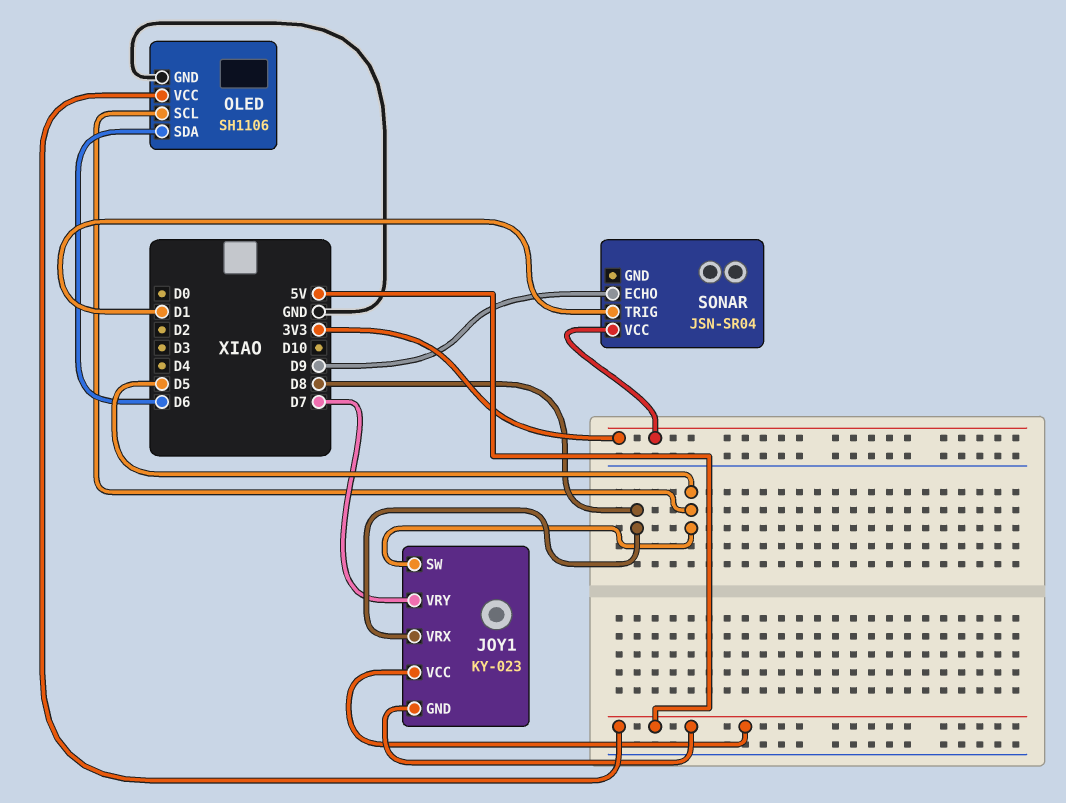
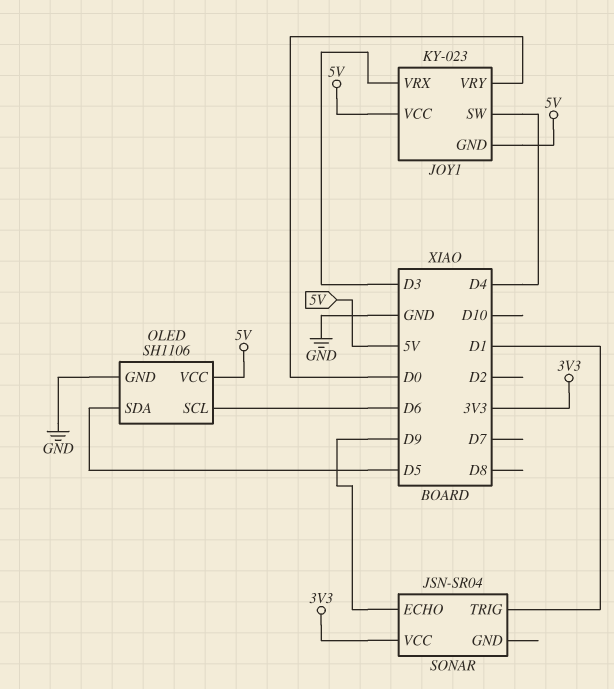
JOY1 pin SW: D5 -> D4
JOY1 pin VRX: D8 -> D3
JOY1 pin VRY: D7 -> D0
OLED pin SCL: D5 -> D6
OLED pin SDA: D6 -> D5

